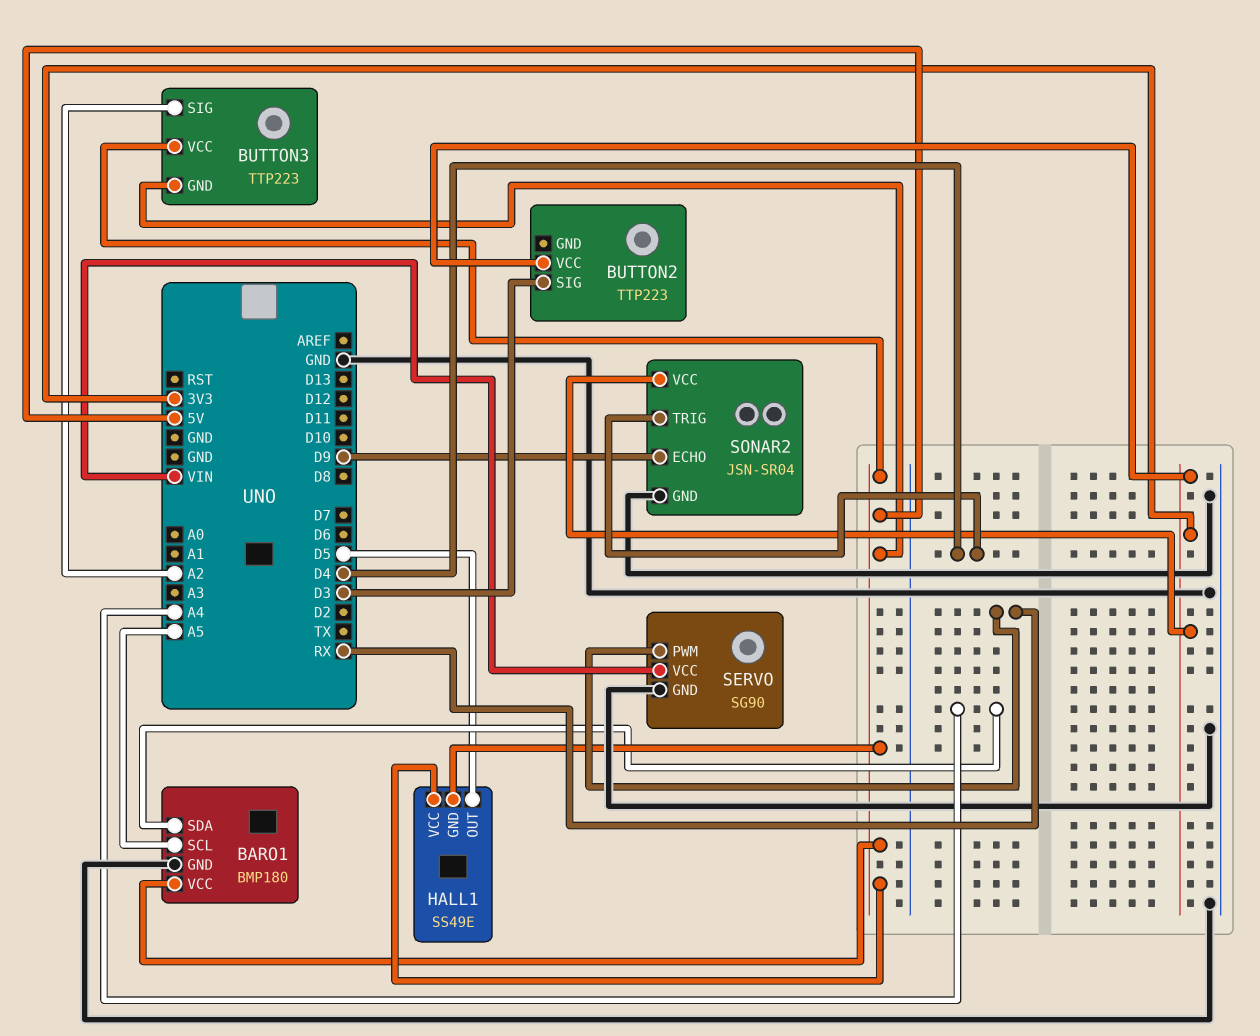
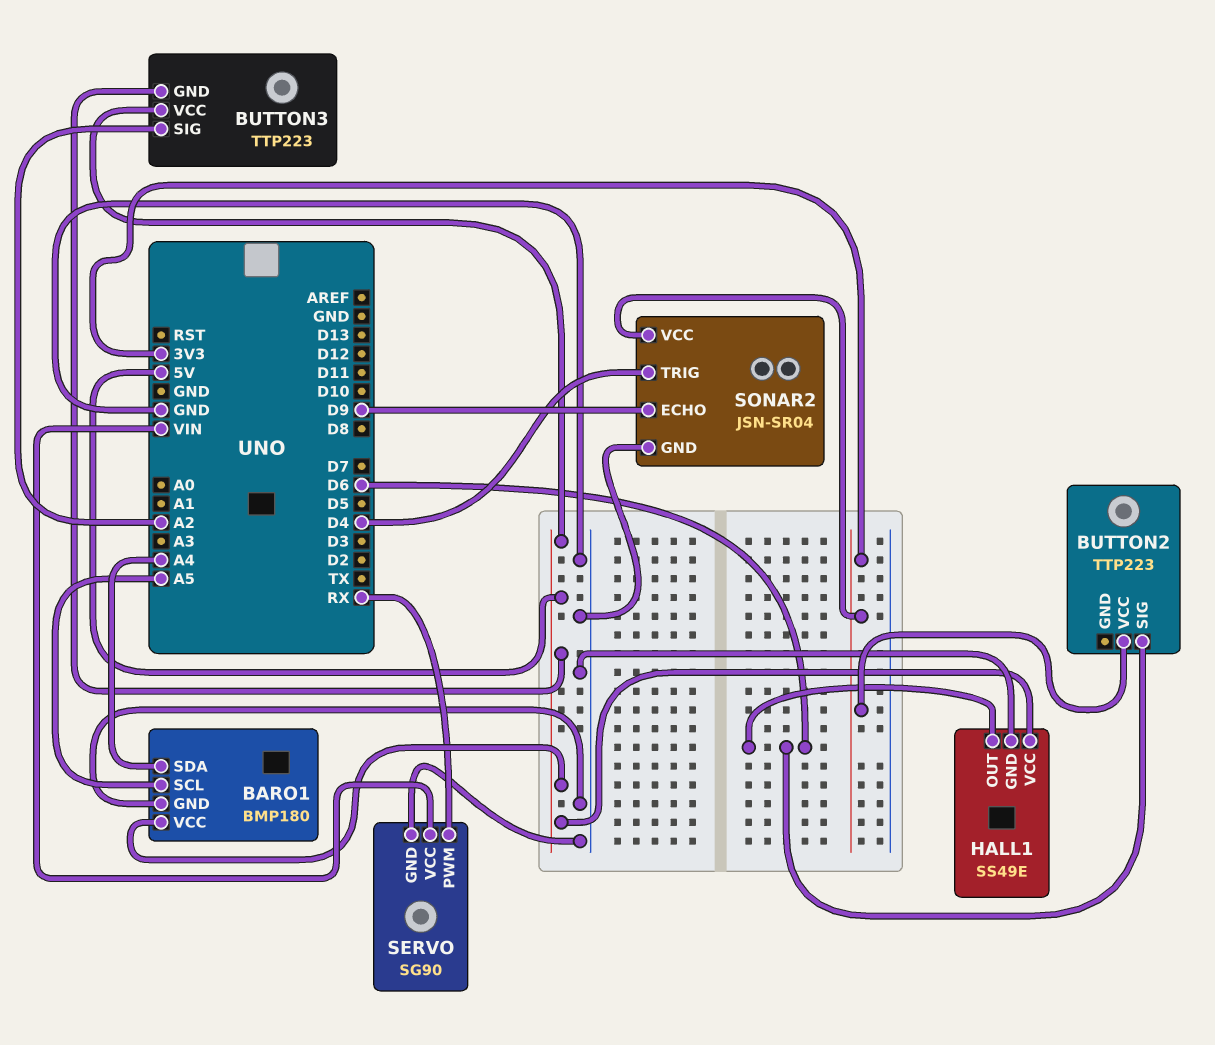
BUTTON2 pin SIG: D3 -> D6
HALL1 pin GND: 5V -> GND
HALL1 pin OUT: D5 -> D6

